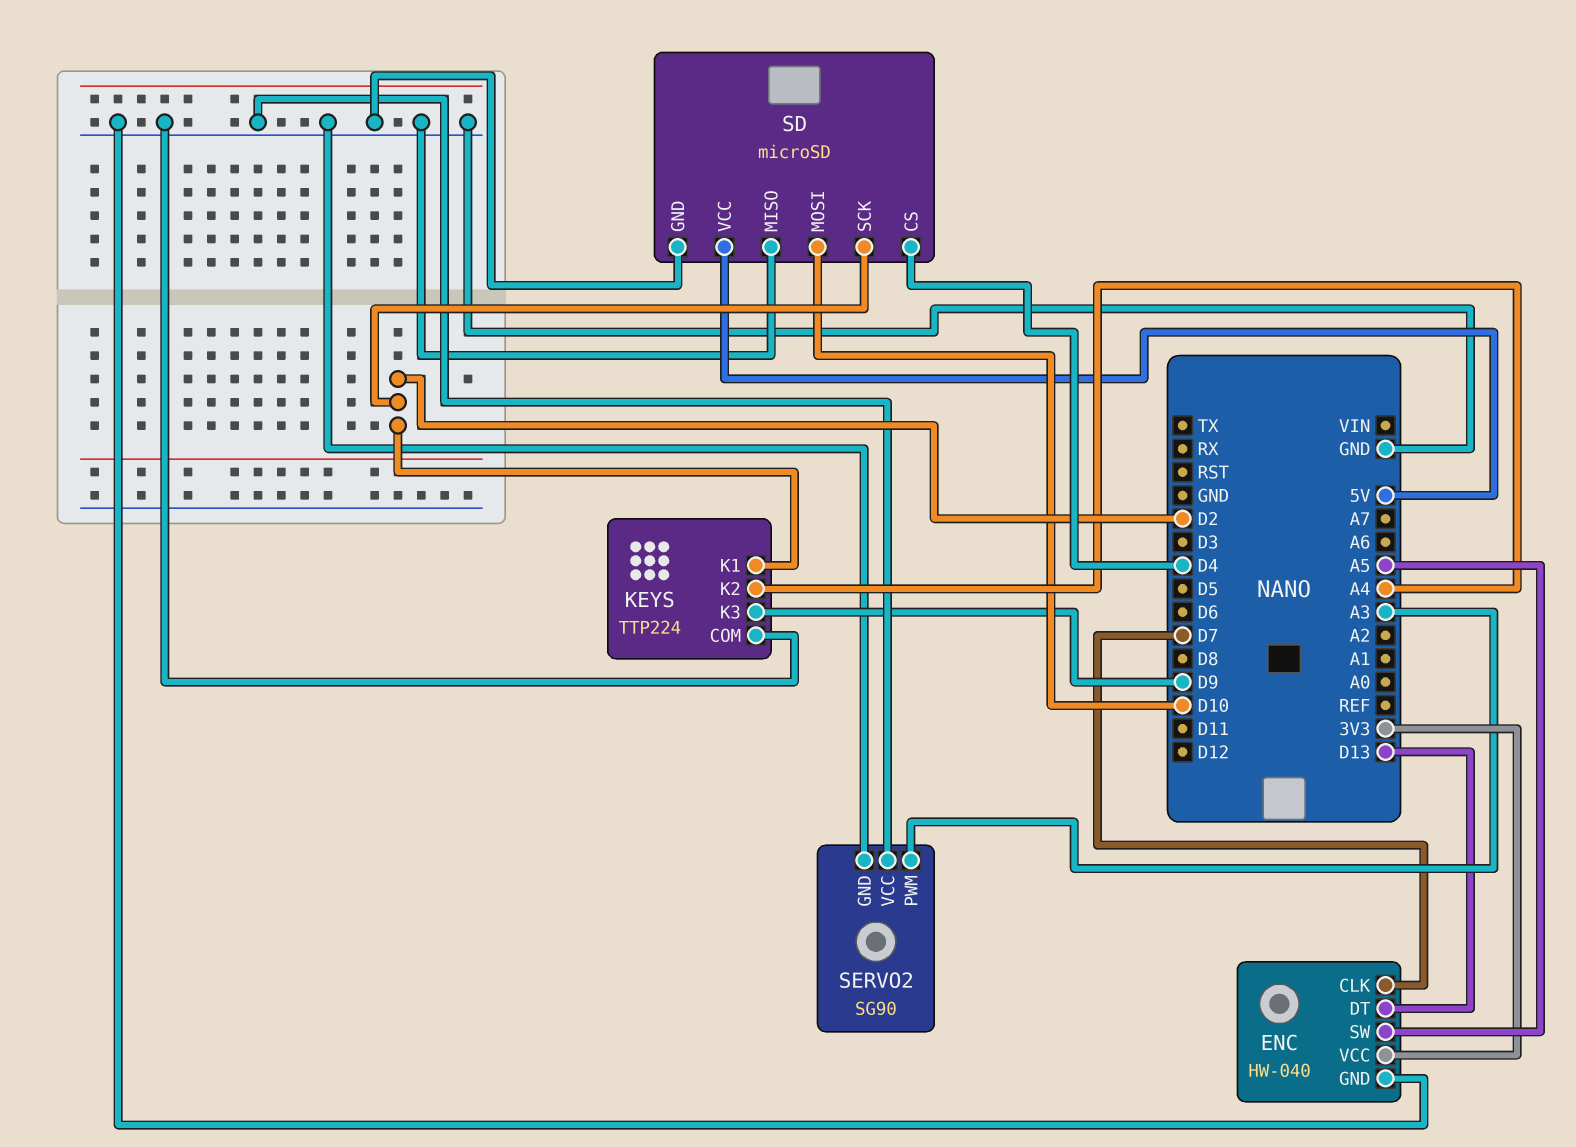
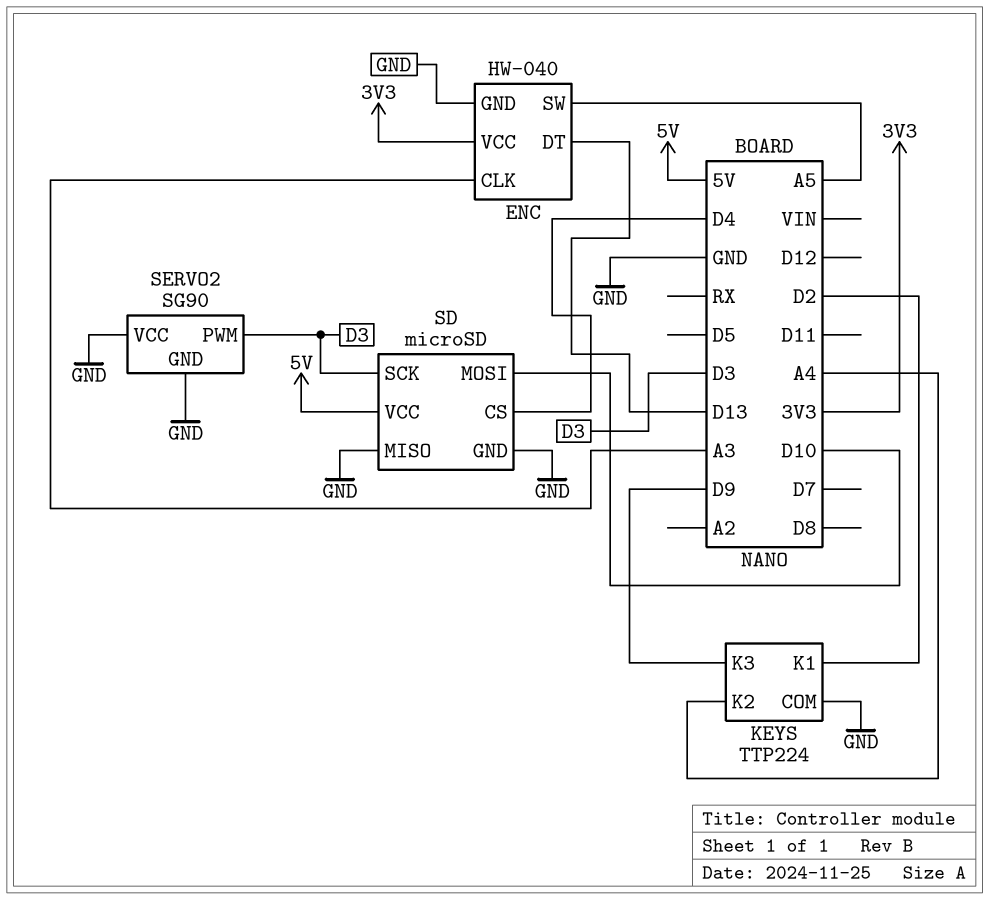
ENC pin CLK: D7 -> A3
SD pin SCK: D2 -> D3
SERVO2 pin PWM: A3 -> D3

